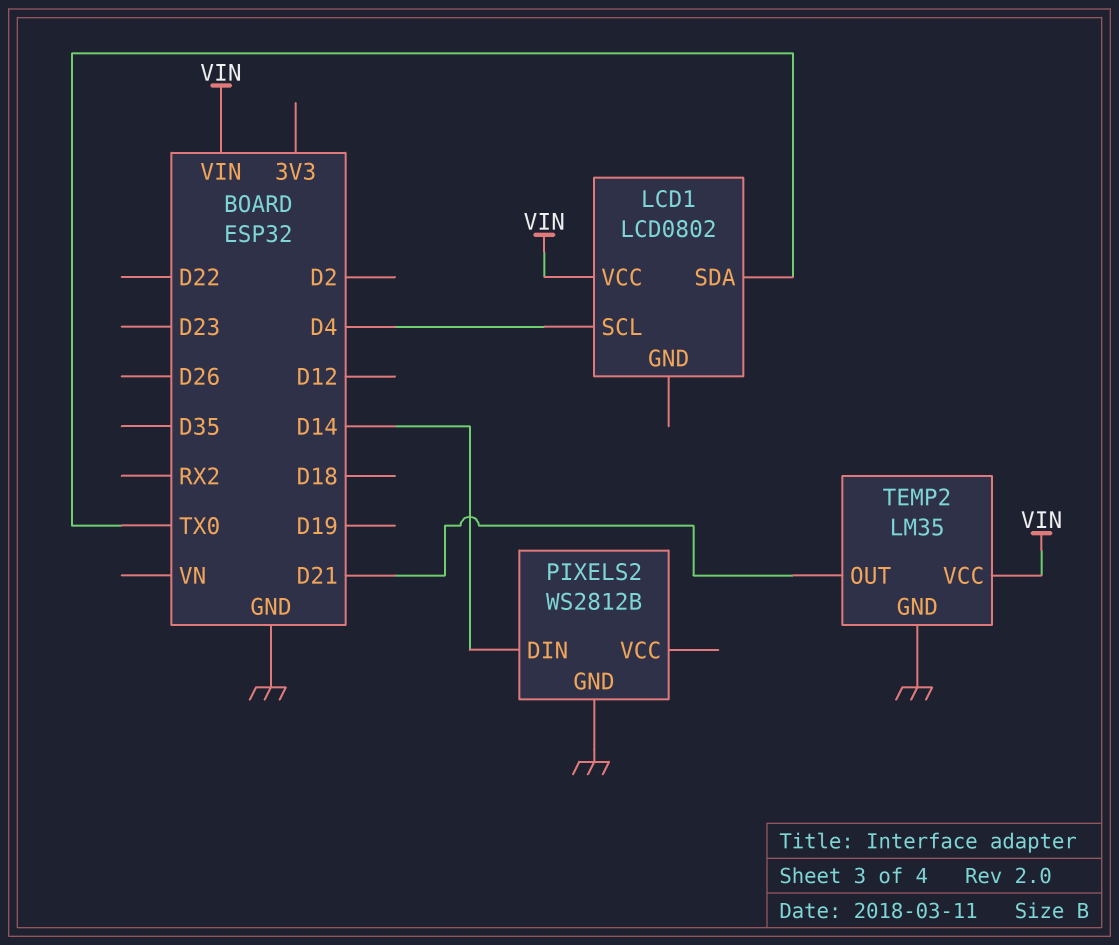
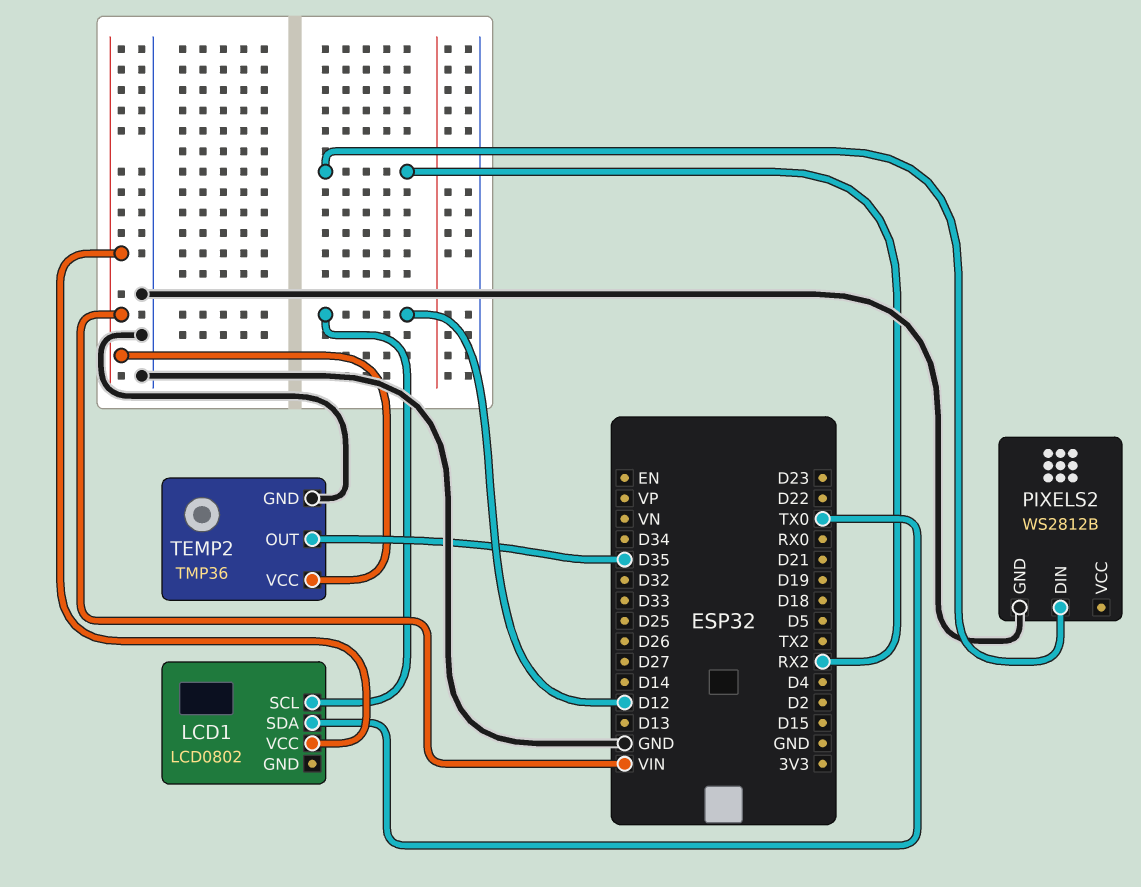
LCD1 pin SCL: D4 -> D12
PIXELS2 pin DIN: D14 -> RX2
TEMP2: LM35 -> TMP36
TEMP2 pin OUT: D21 -> D35

